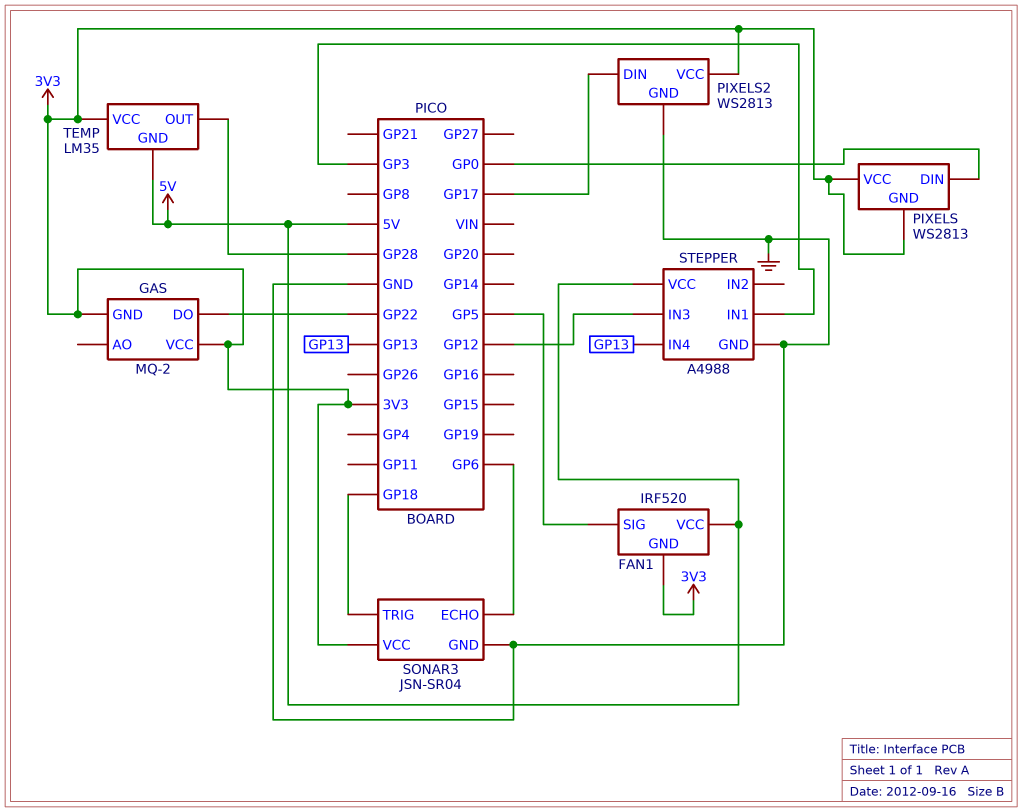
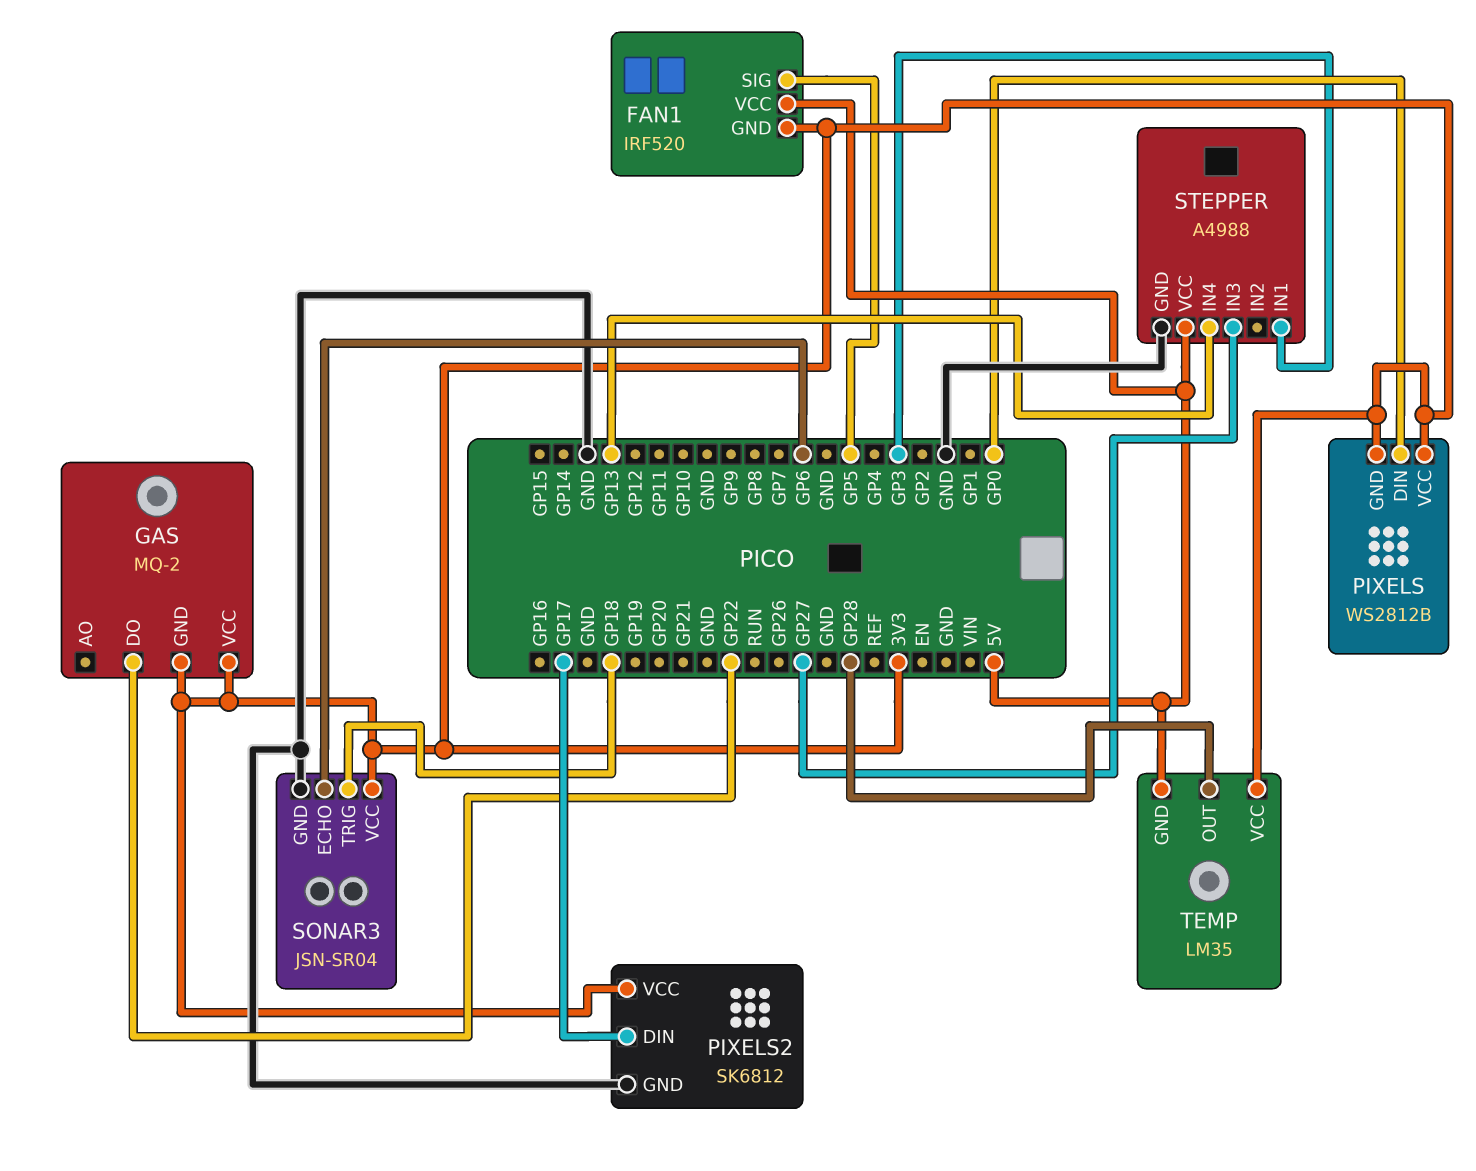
PIXELS: WS2813 -> WS2812B
PIXELS2: WS2813 -> SK6812
STEPPER pin IN3: GP12 -> GP27

